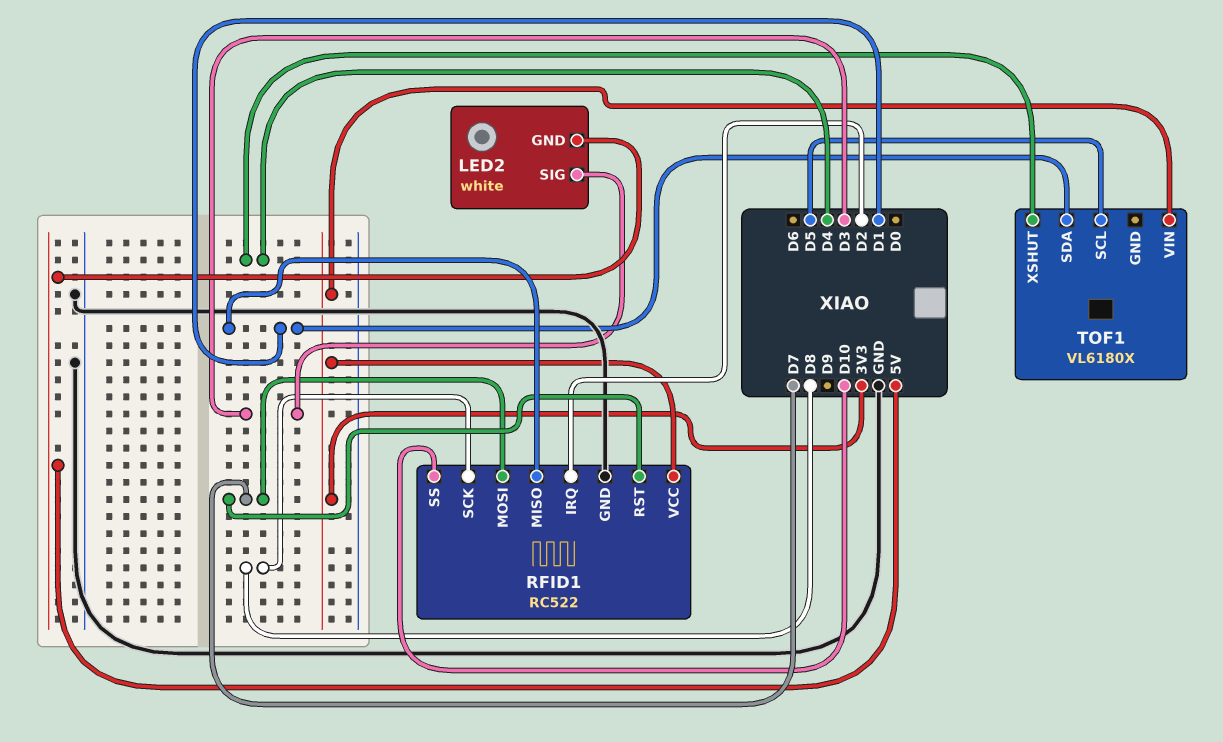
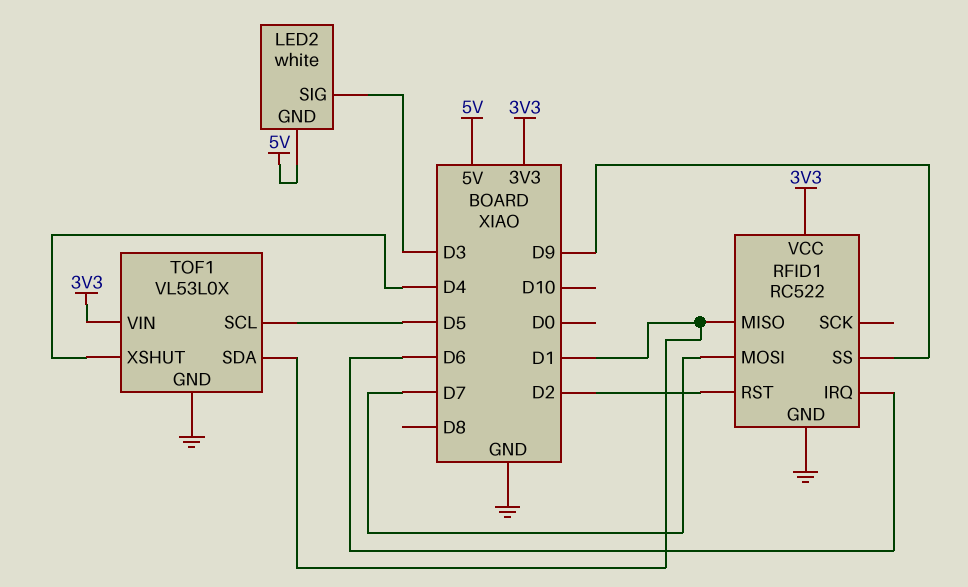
RFID1 pin IRQ: D2 -> D6
RFID1 pin RST: D7 -> D2
RFID1 pin SCK: D8 -> none
RFID1 pin SS: D10 -> D9
TOF1: VL6180X -> VL53L0X
TOF1 pin GND: none -> GND

